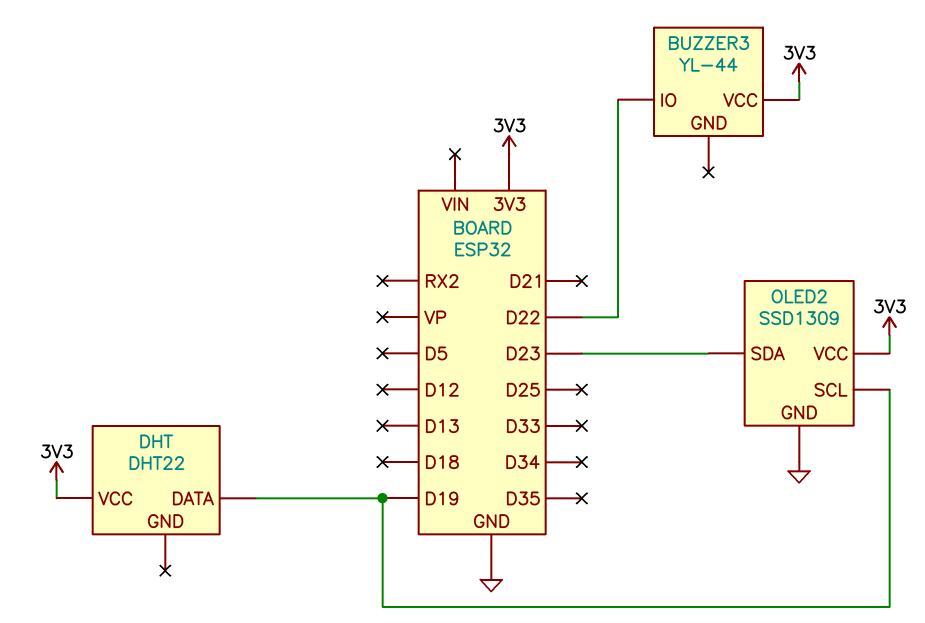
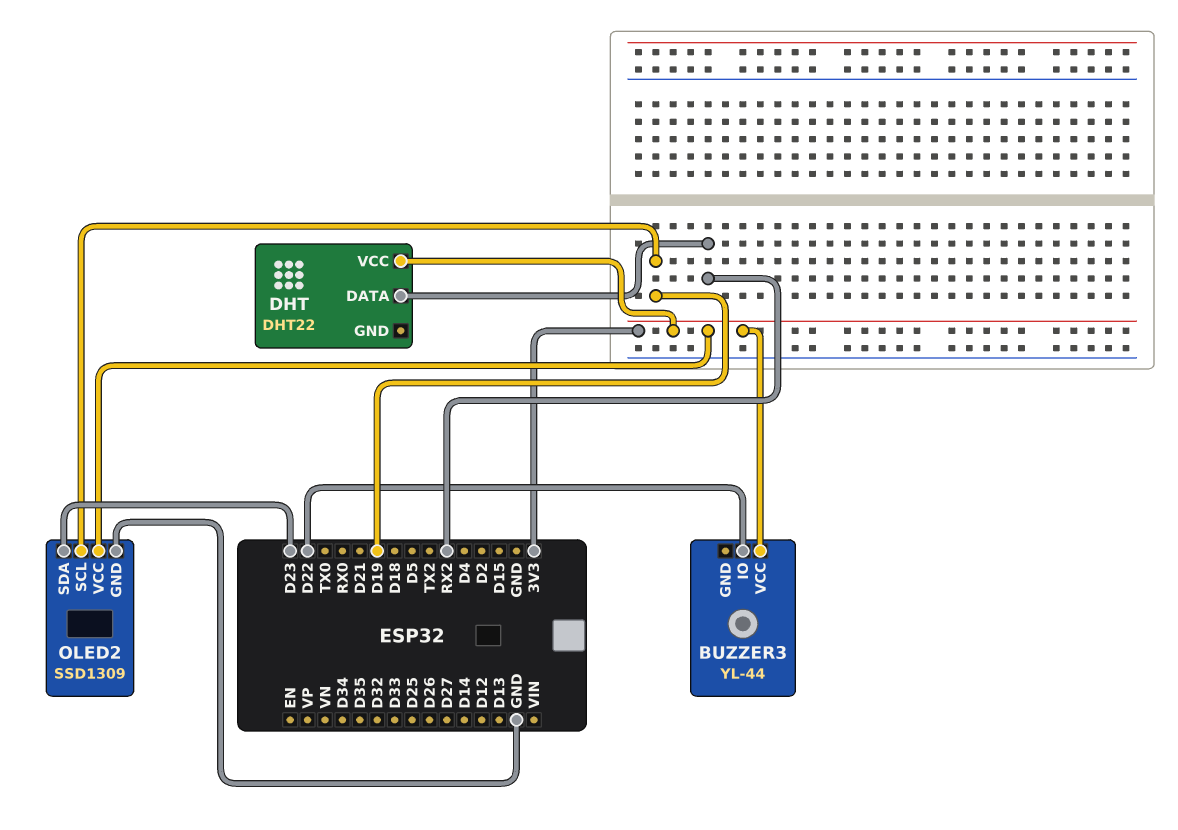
DHT pin DATA: D19 -> RX2

